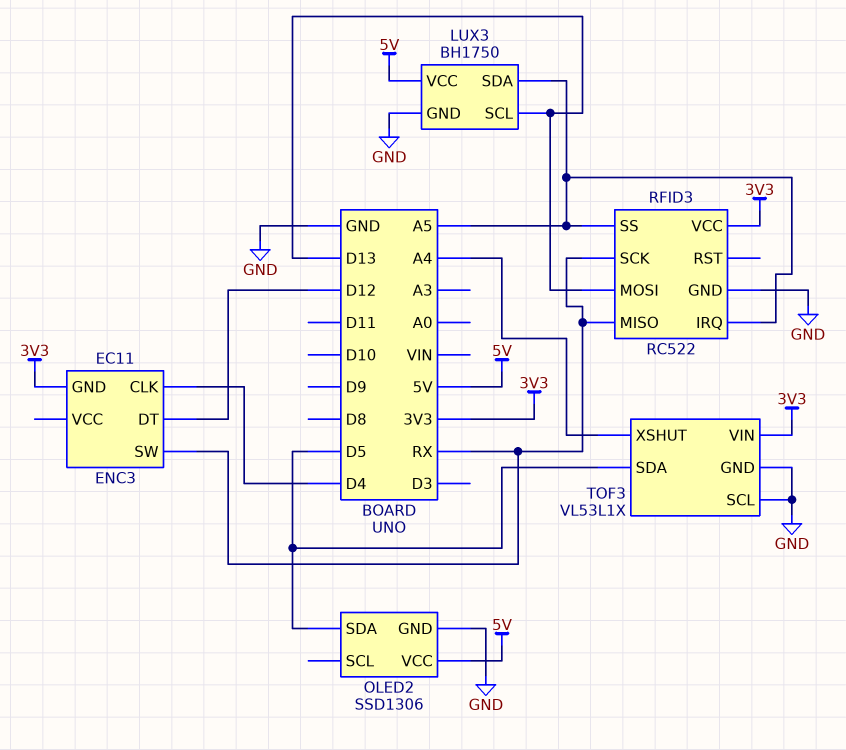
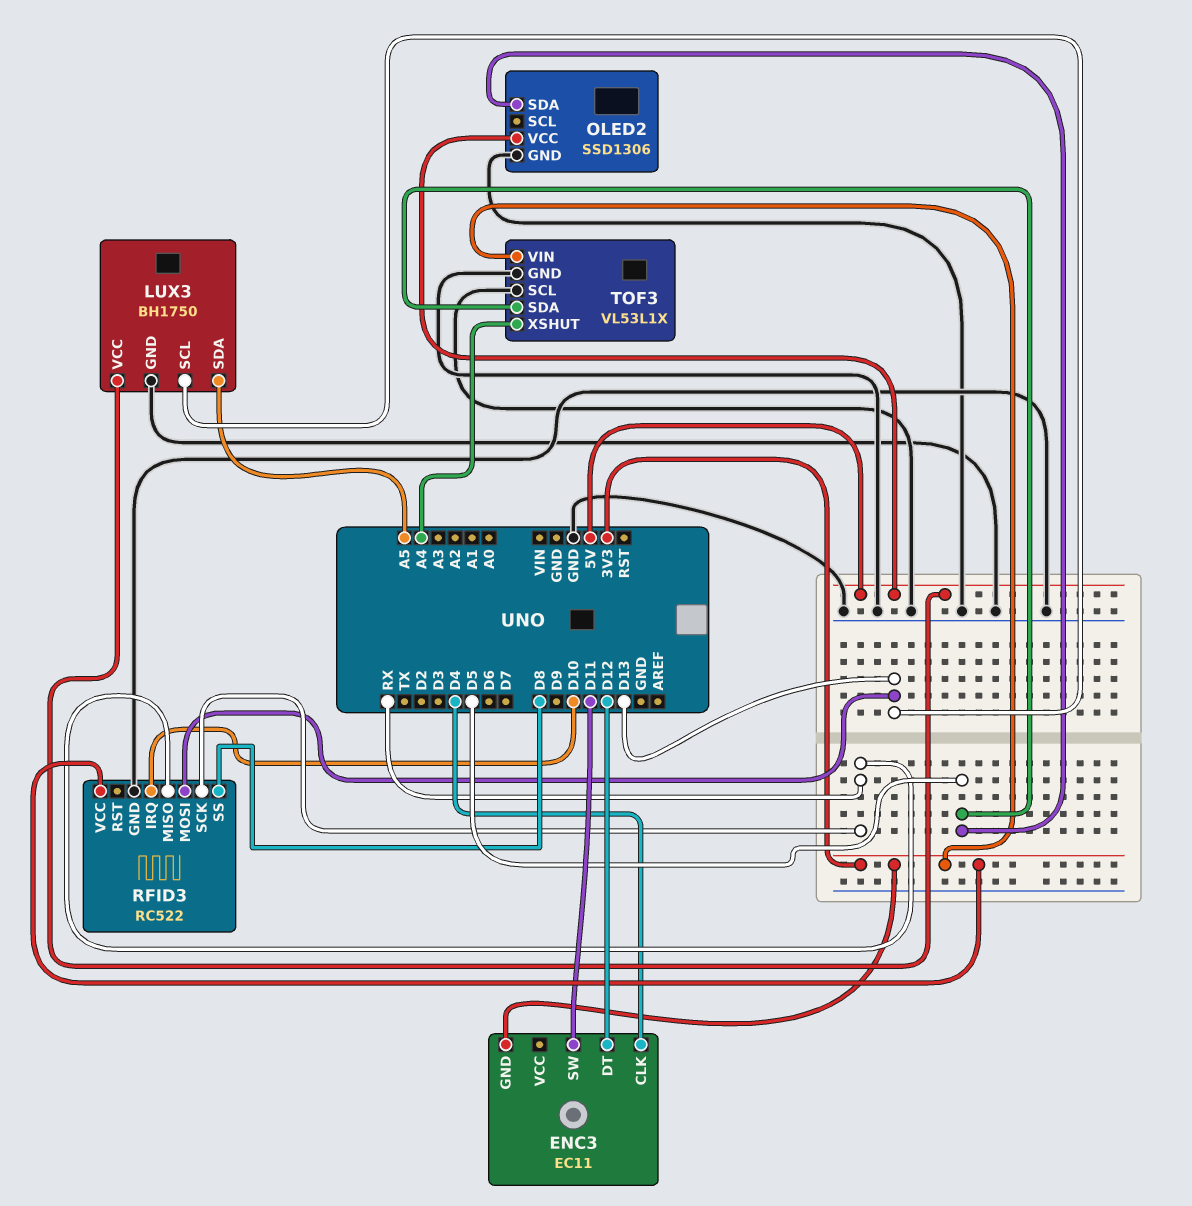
ENC3 pin SW: RX -> D11
RFID3 pin IRQ: A5 -> D10
RFID3 pin SS: A5 -> D8

